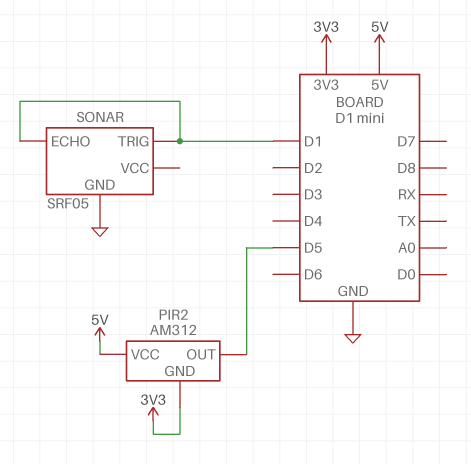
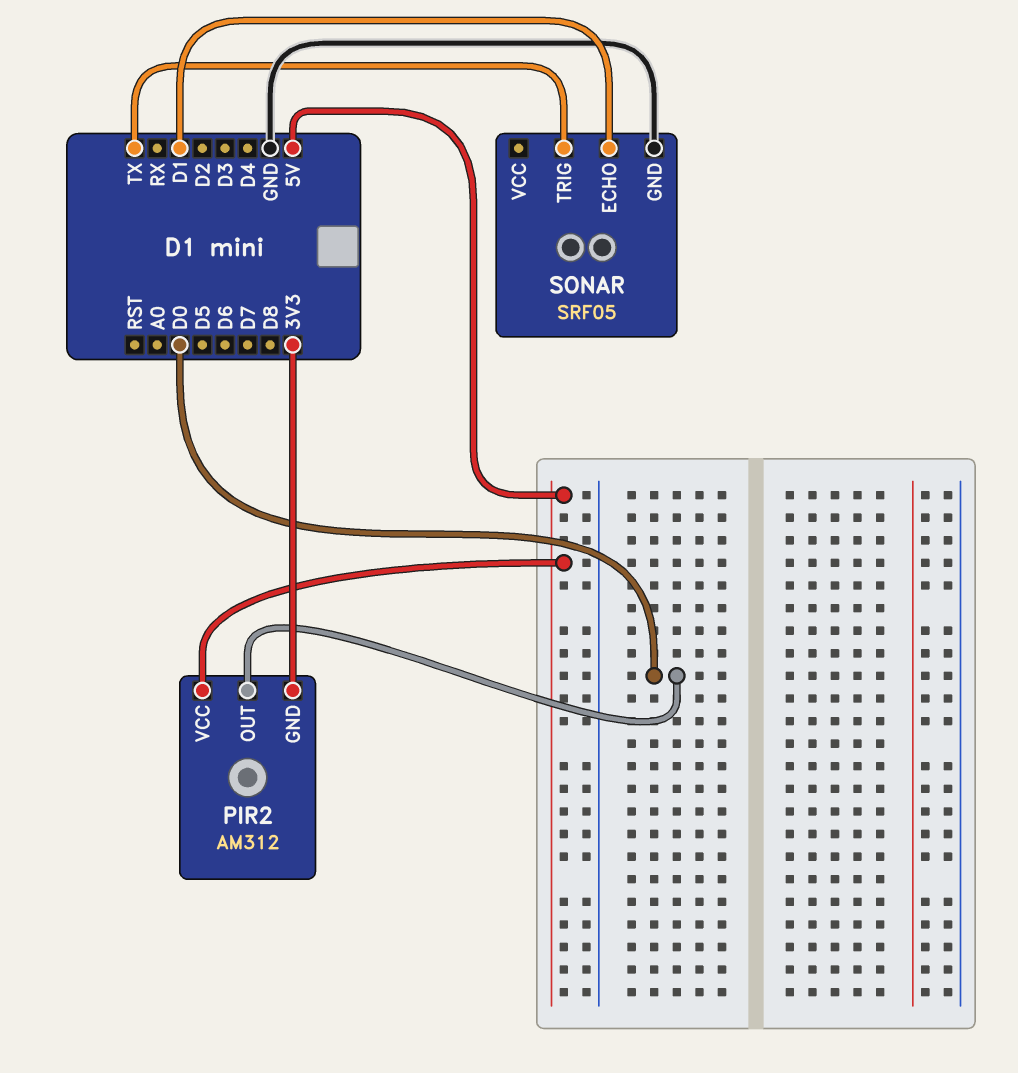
PIR2 pin OUT: D5 -> D0
SONAR pin TRIG: D1 -> TX

